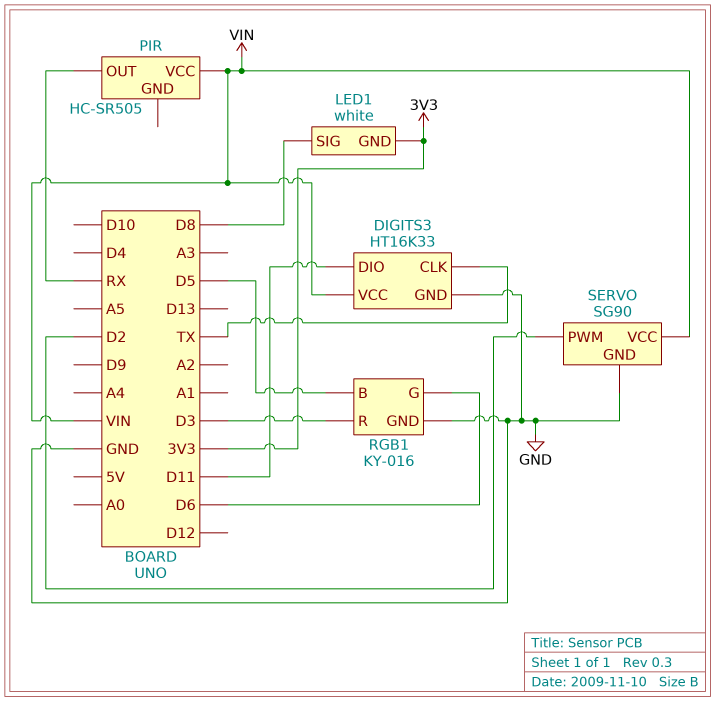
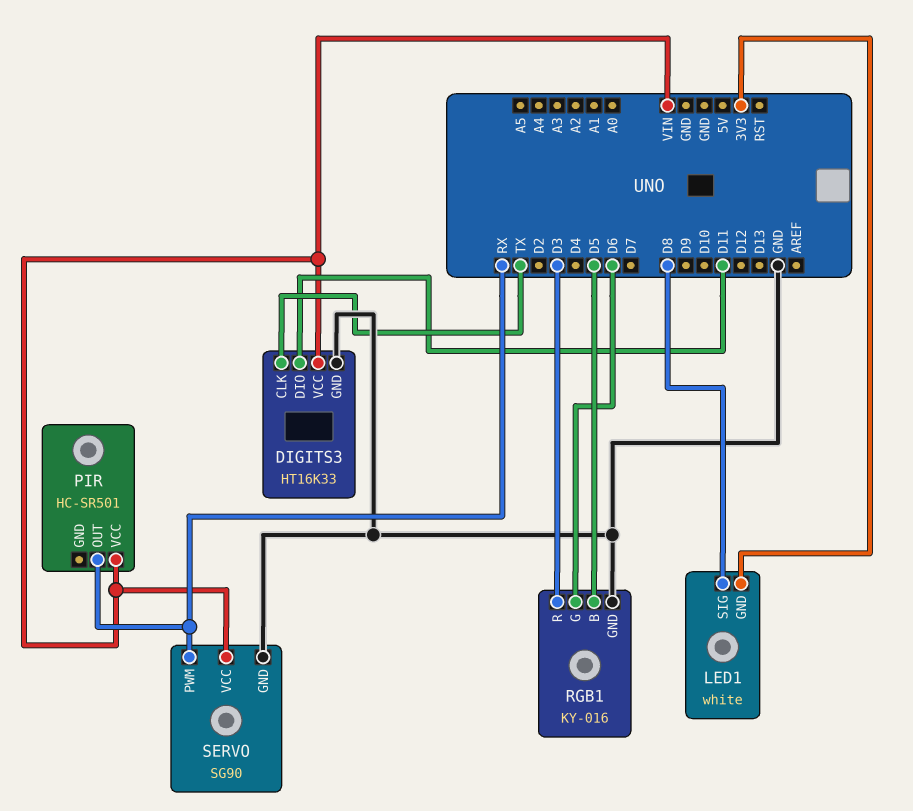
PIR: HC-SR505 -> HC-SR501
SERVO pin PWM: D2 -> RX

